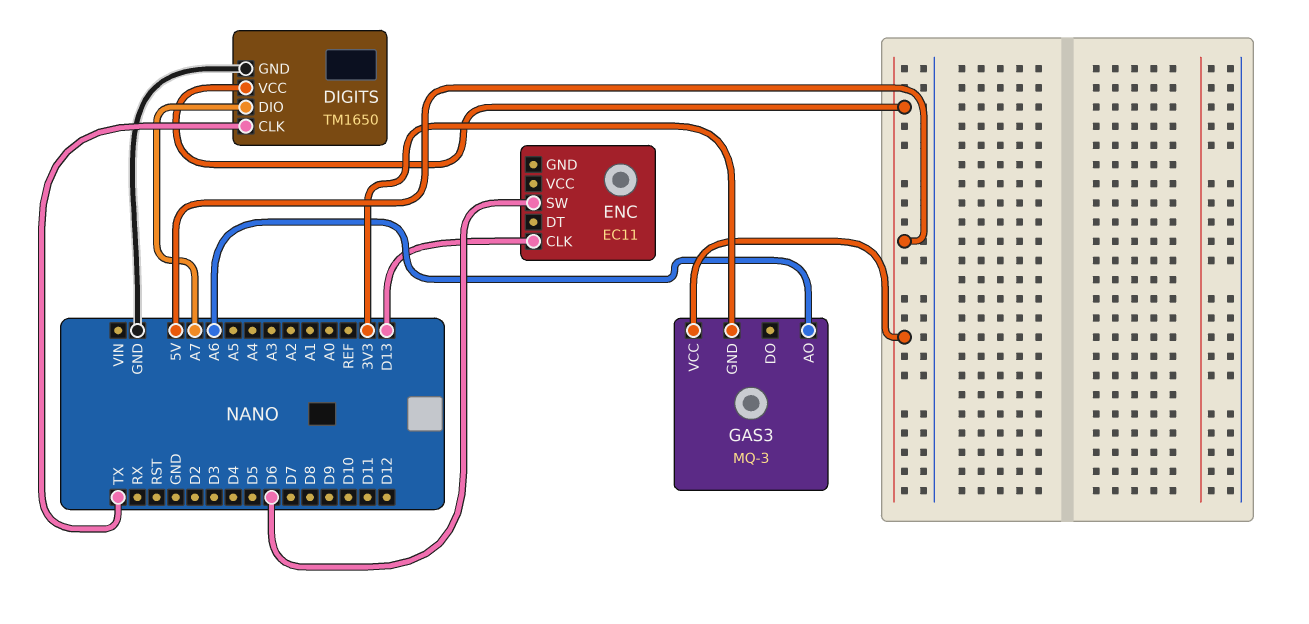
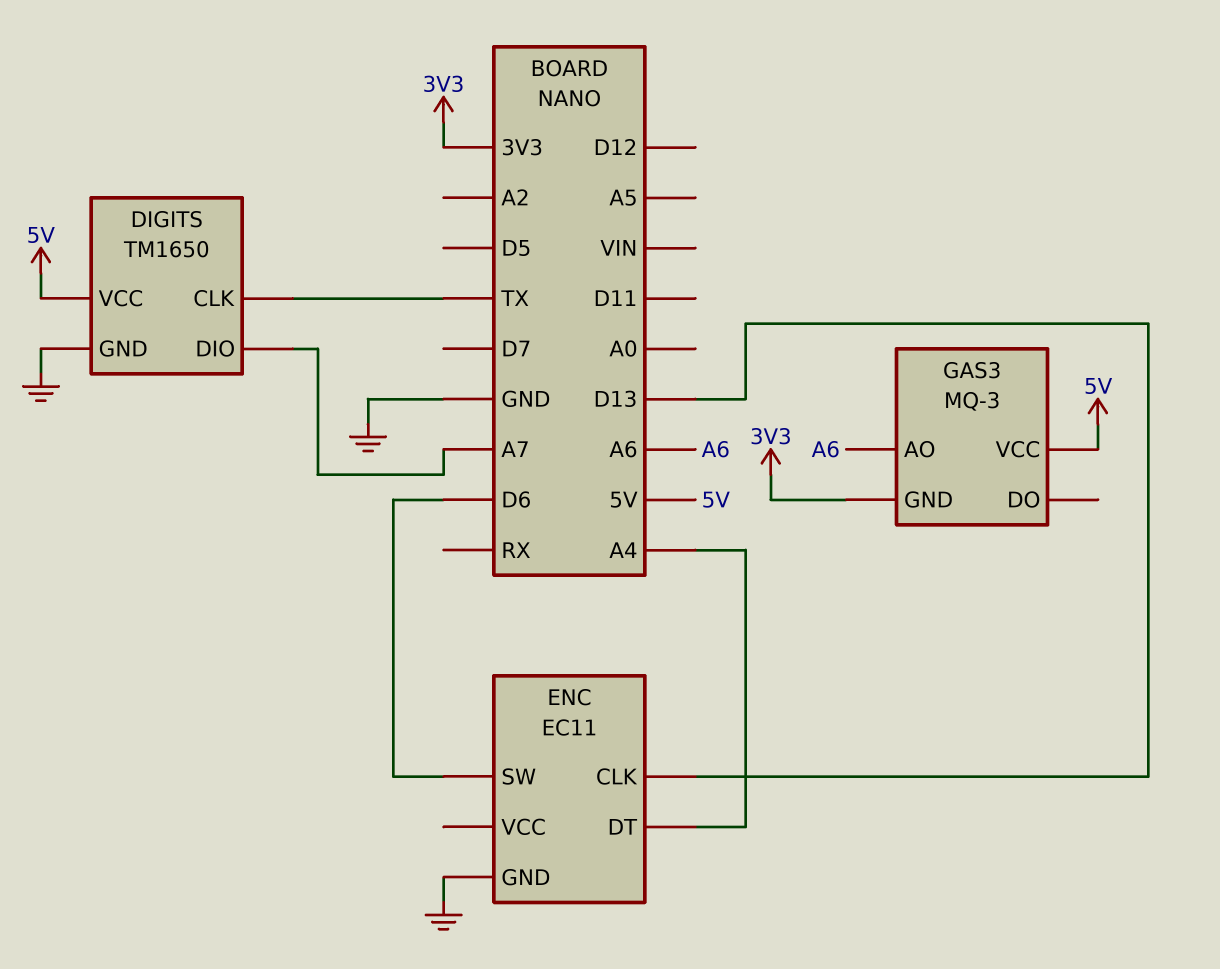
ENC pin DT: none -> A4
ENC pin GND: none -> GND

